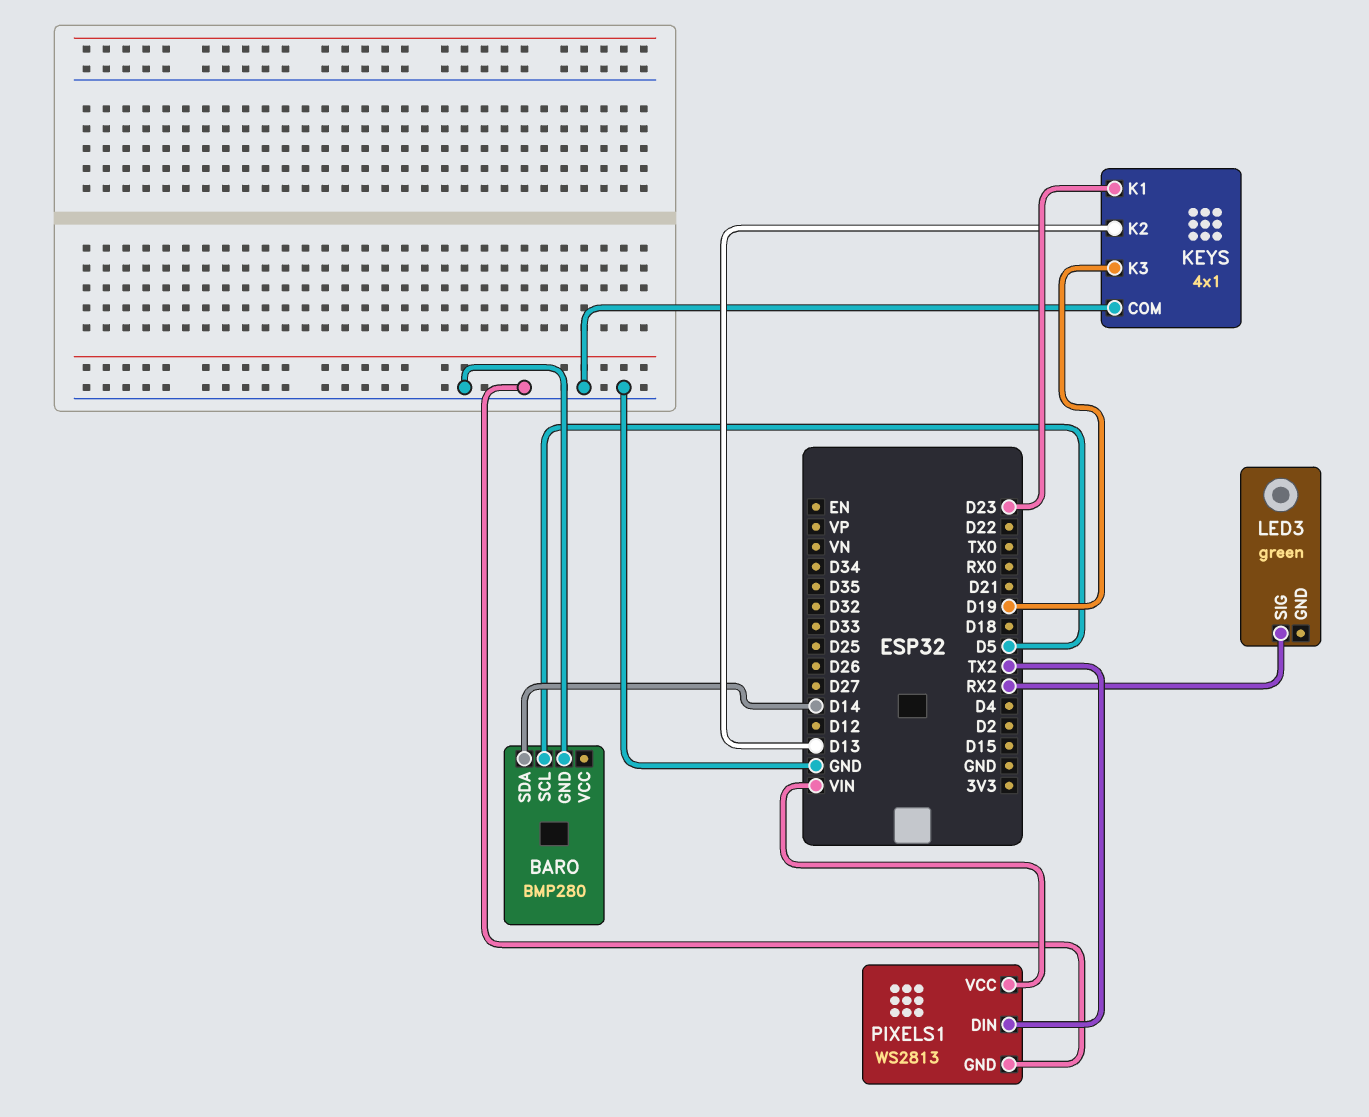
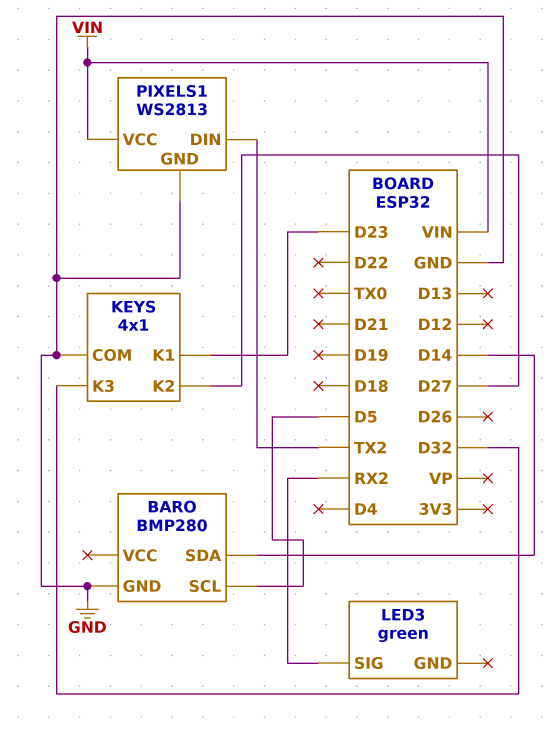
KEYS pin K2: D13 -> D27
KEYS pin K3: D19 -> D32

